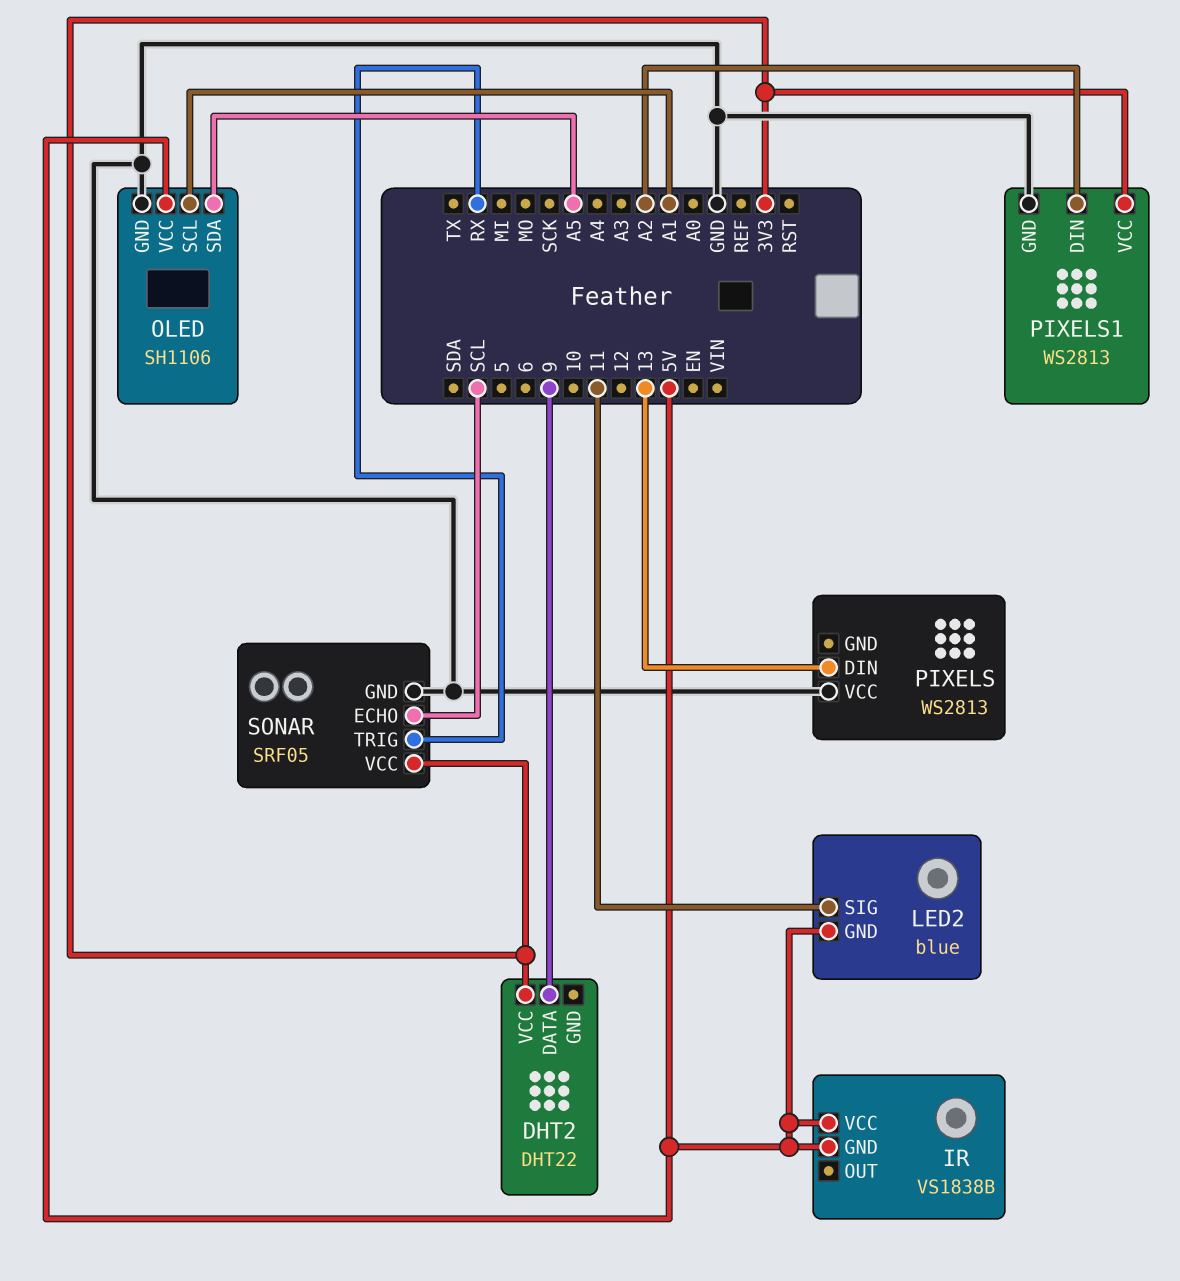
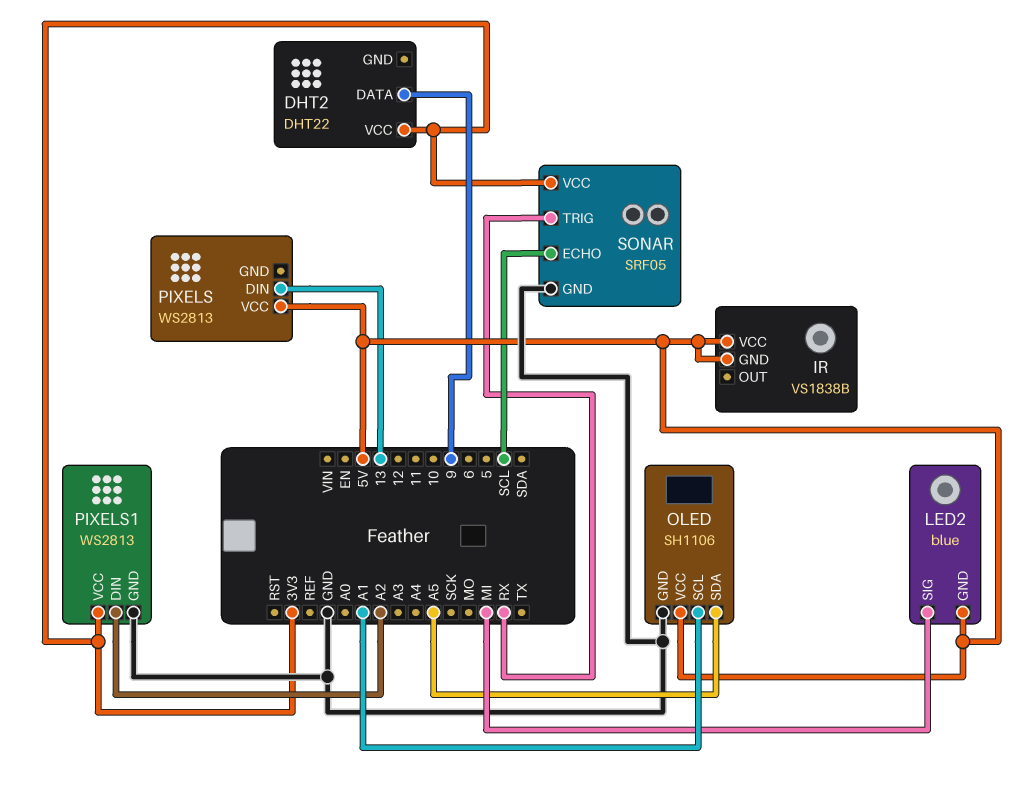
LED2 pin SIG: 11 -> MI
PIXELS pin VCC: GND -> 5V

